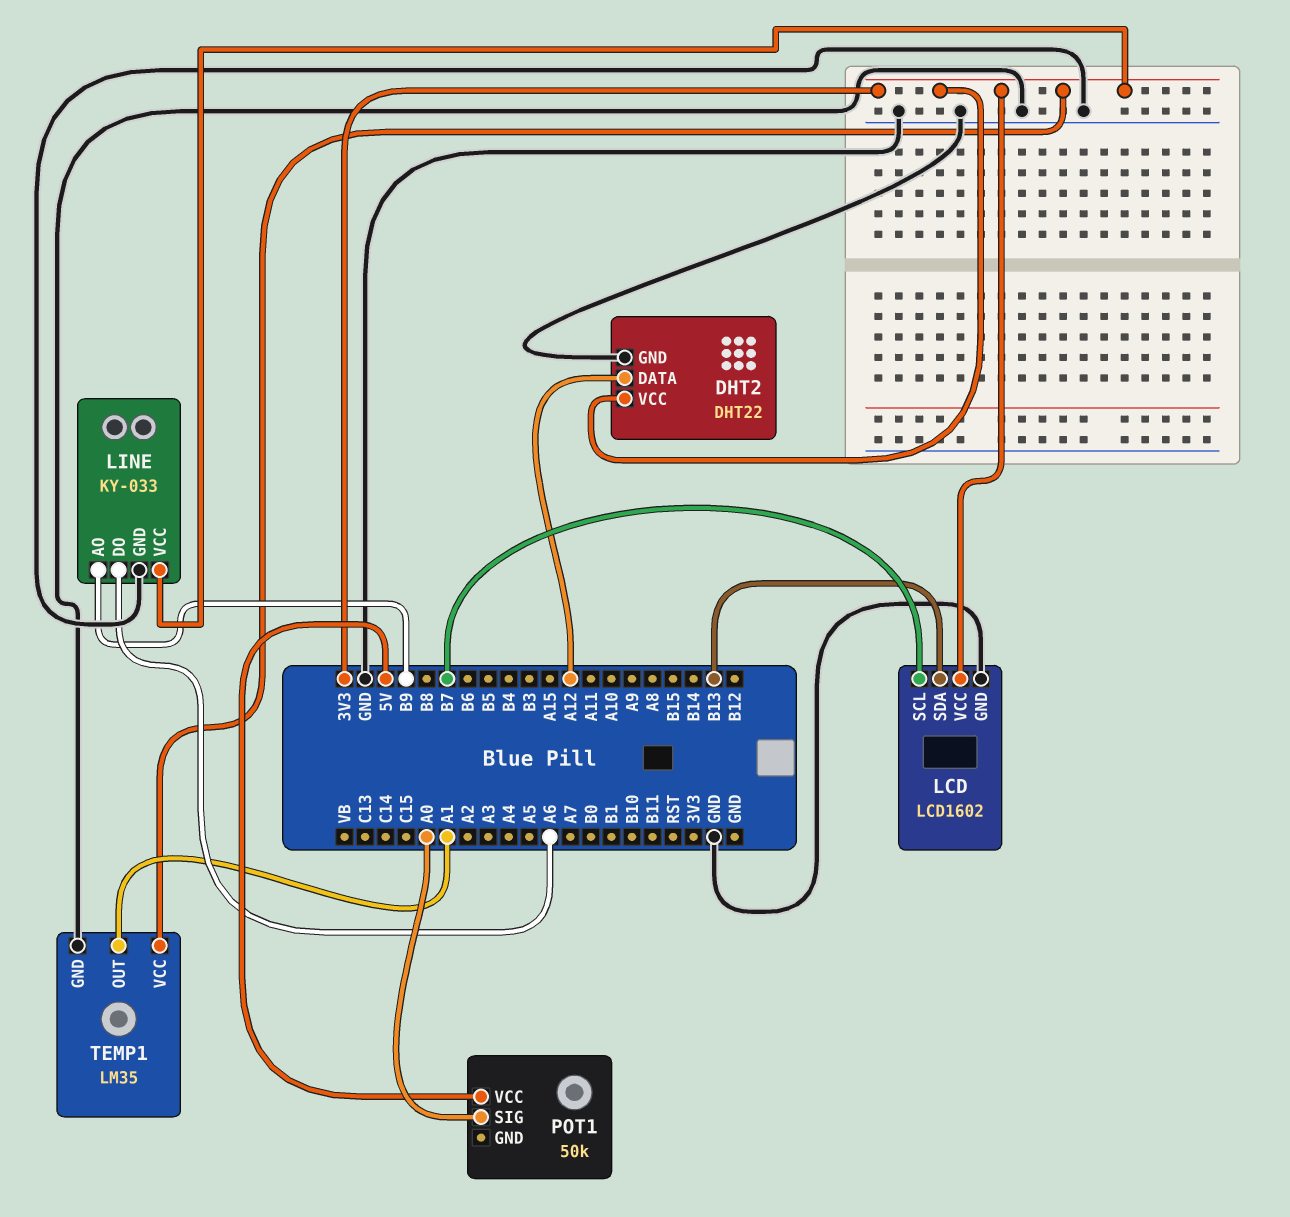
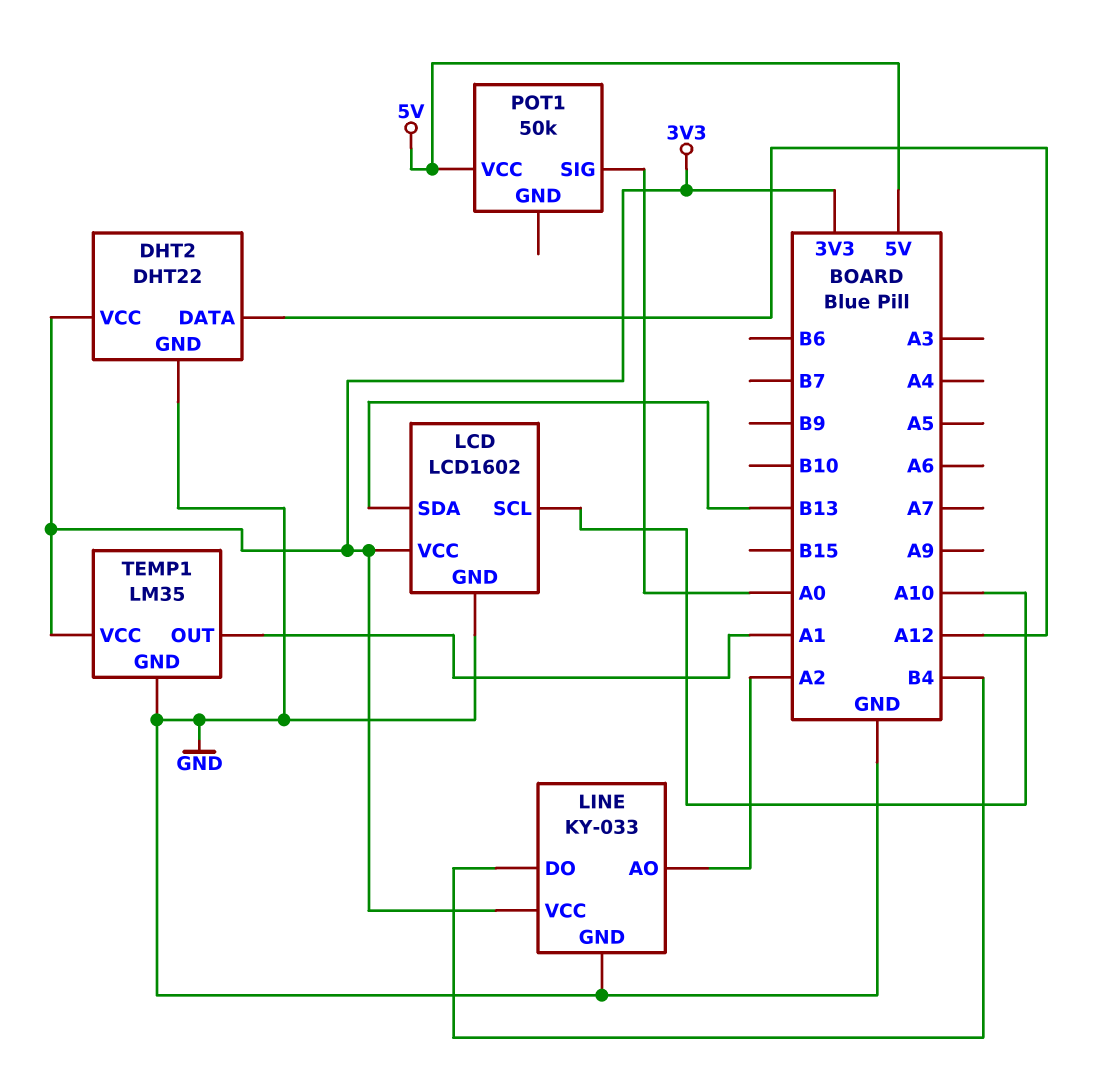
LCD pin SCL: B7 -> A10
LINE pin AO: B9 -> A2
LINE pin DO: A6 -> B4

